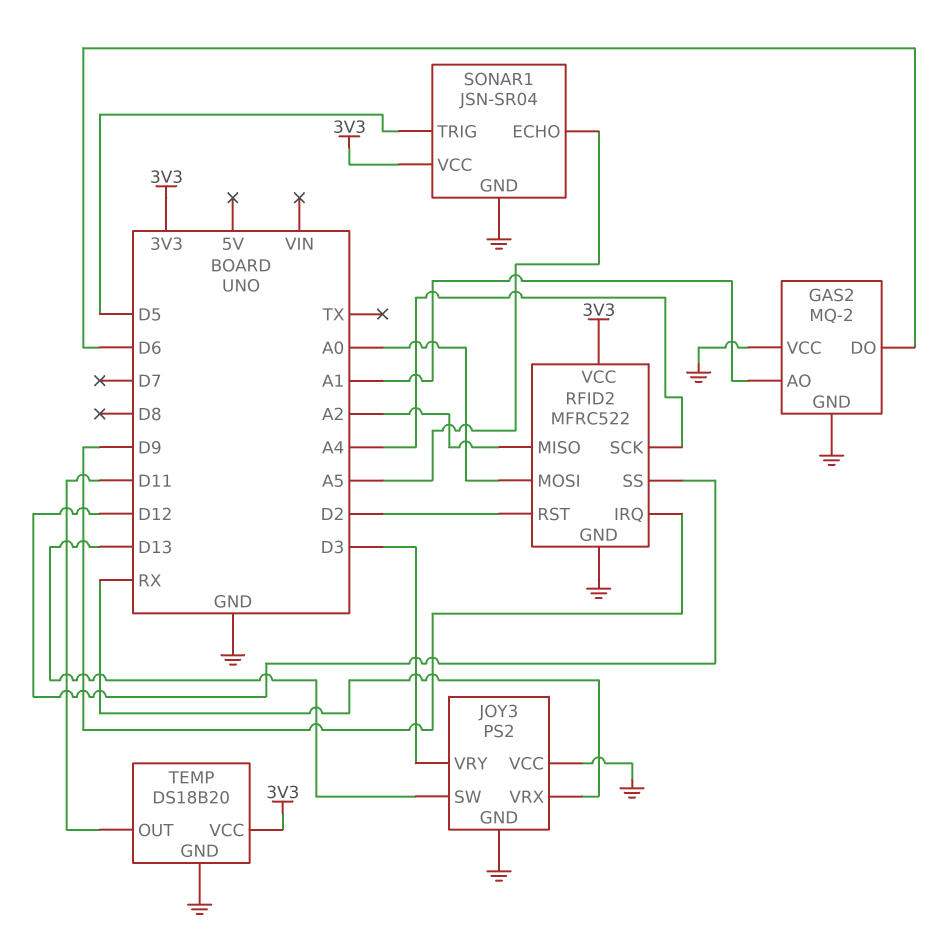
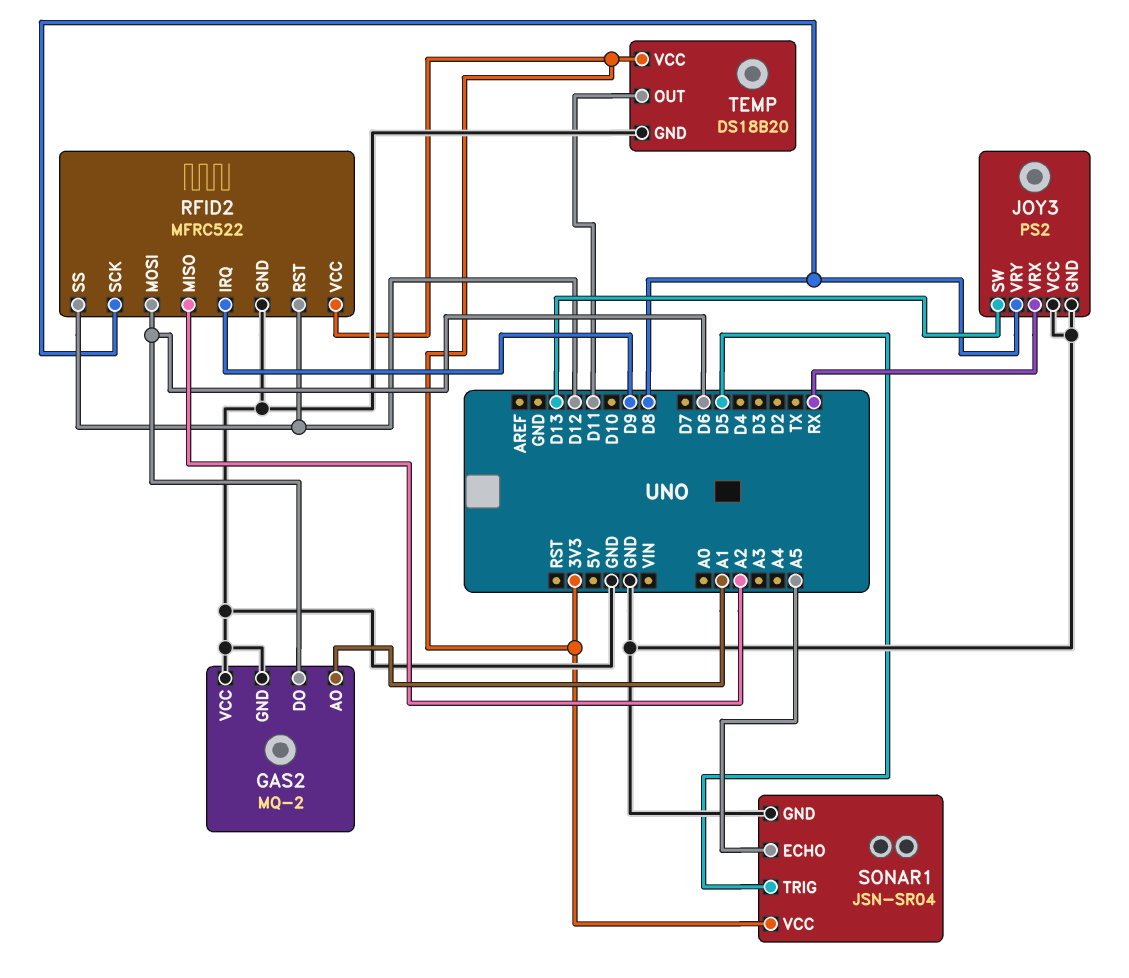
JOY3 pin VRY: D3 -> D8
RFID2 pin MOSI: A0 -> D6
RFID2 pin RST: D2 -> D12
RFID2 pin SCK: A4 -> D8

